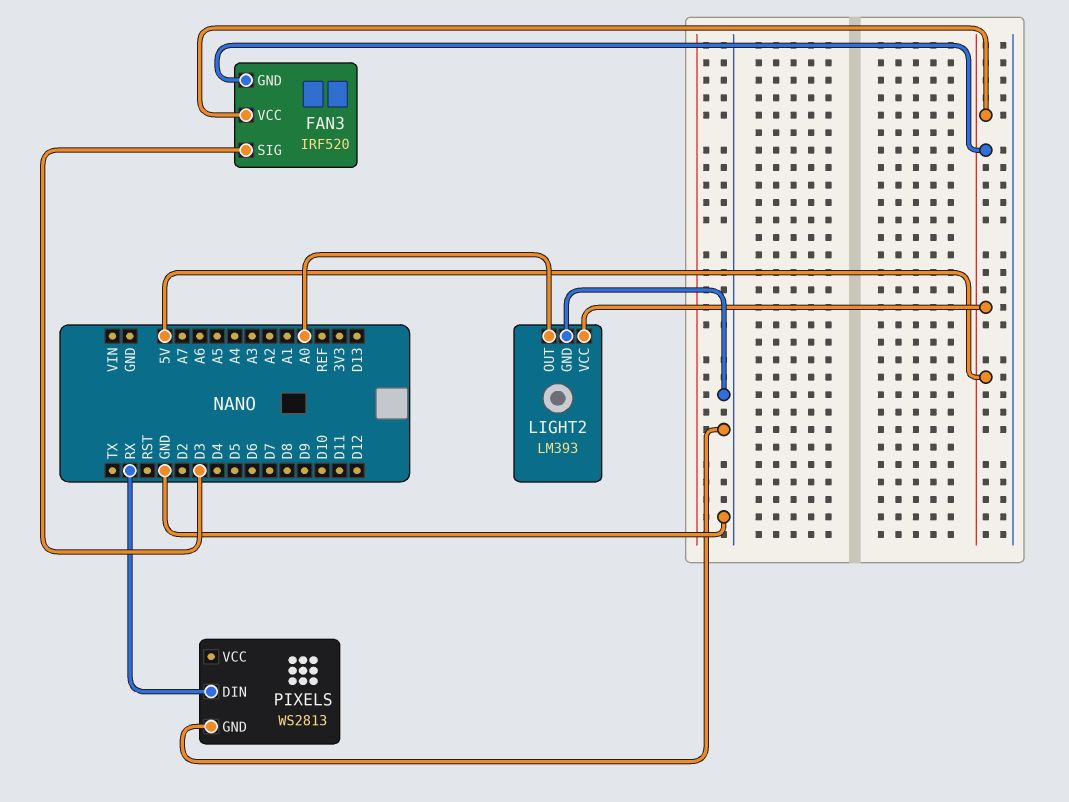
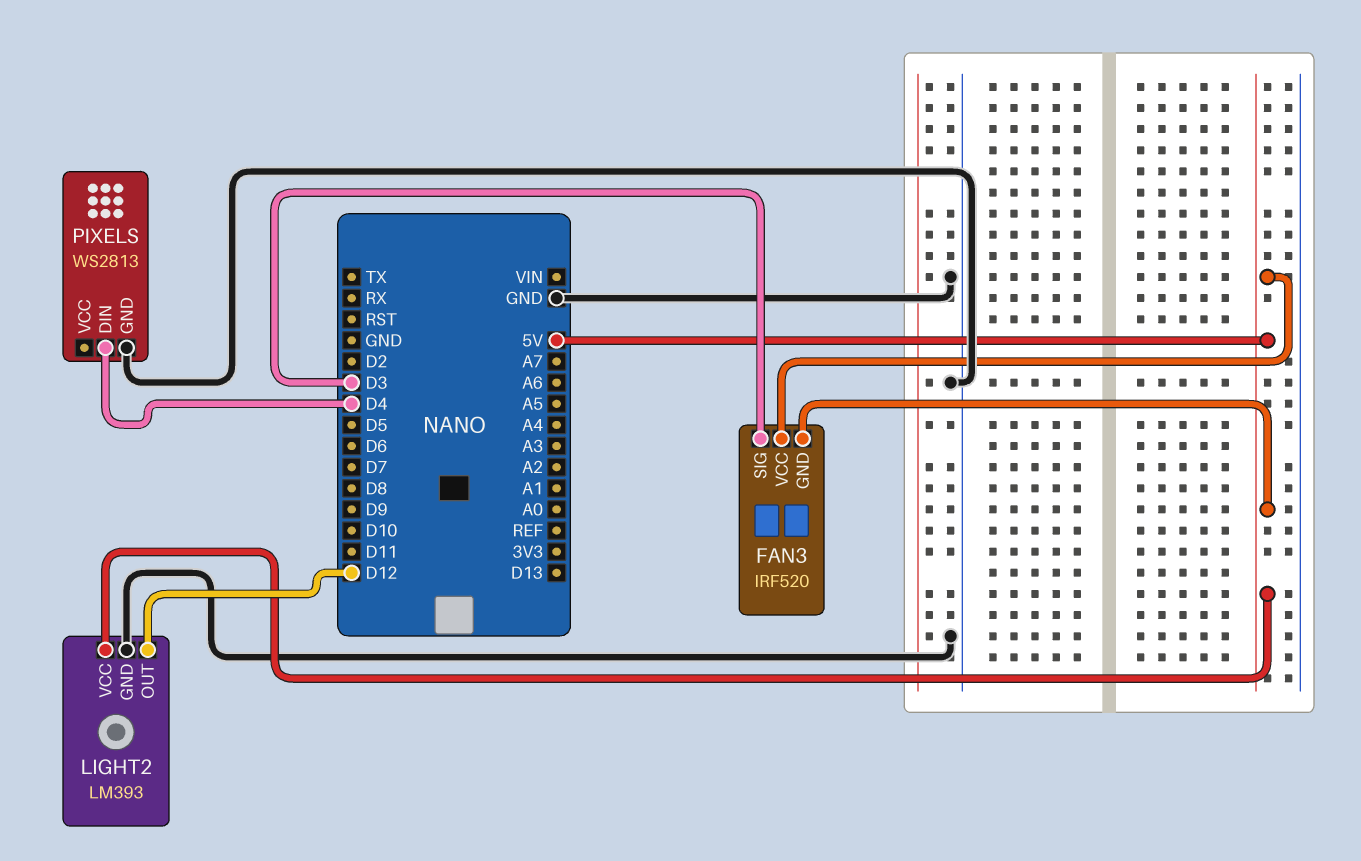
LIGHT2 pin OUT: A0 -> D12
PIXELS pin DIN: RX -> D4

